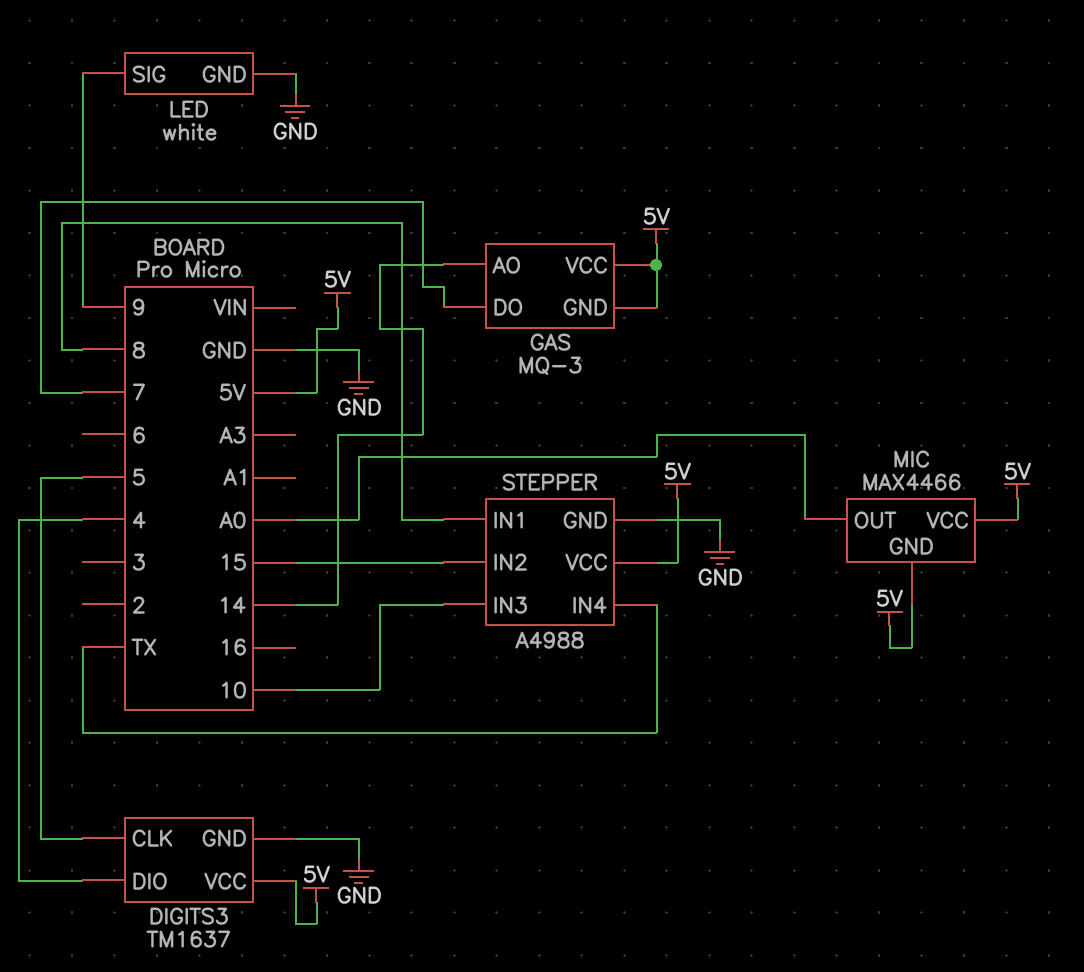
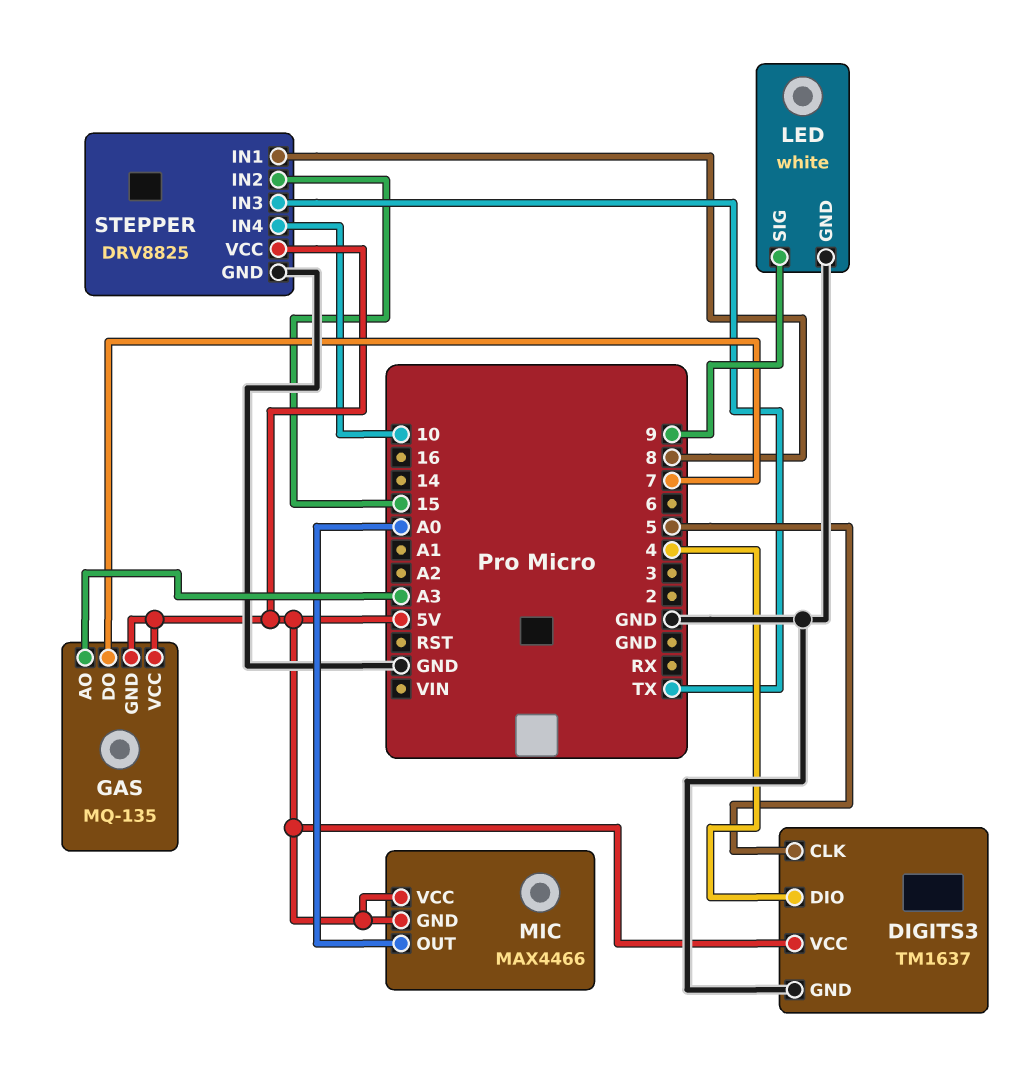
GAS: MQ-3 -> MQ-135
GAS pin AO: 14 -> A3
STEPPER: A4988 -> DRV8825
STEPPER pin IN3: 10 -> TX
STEPPER pin IN4: TX -> 10

